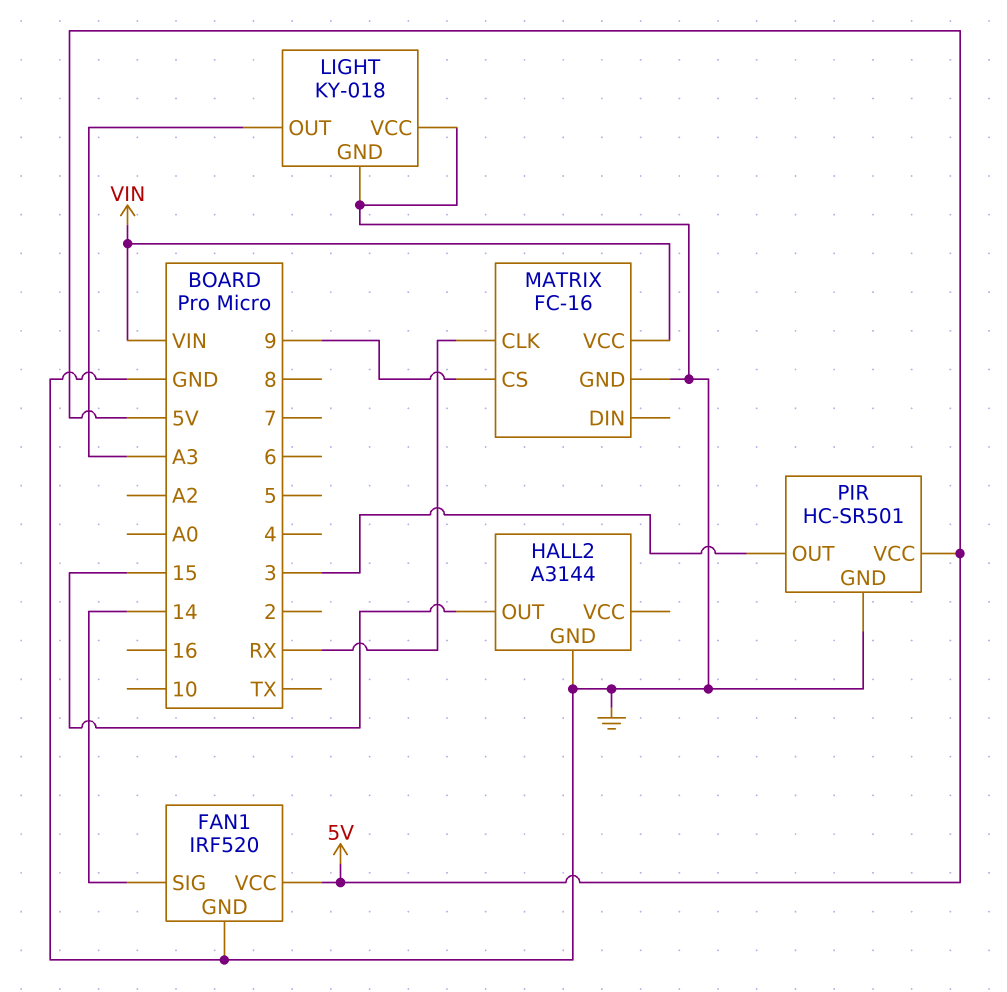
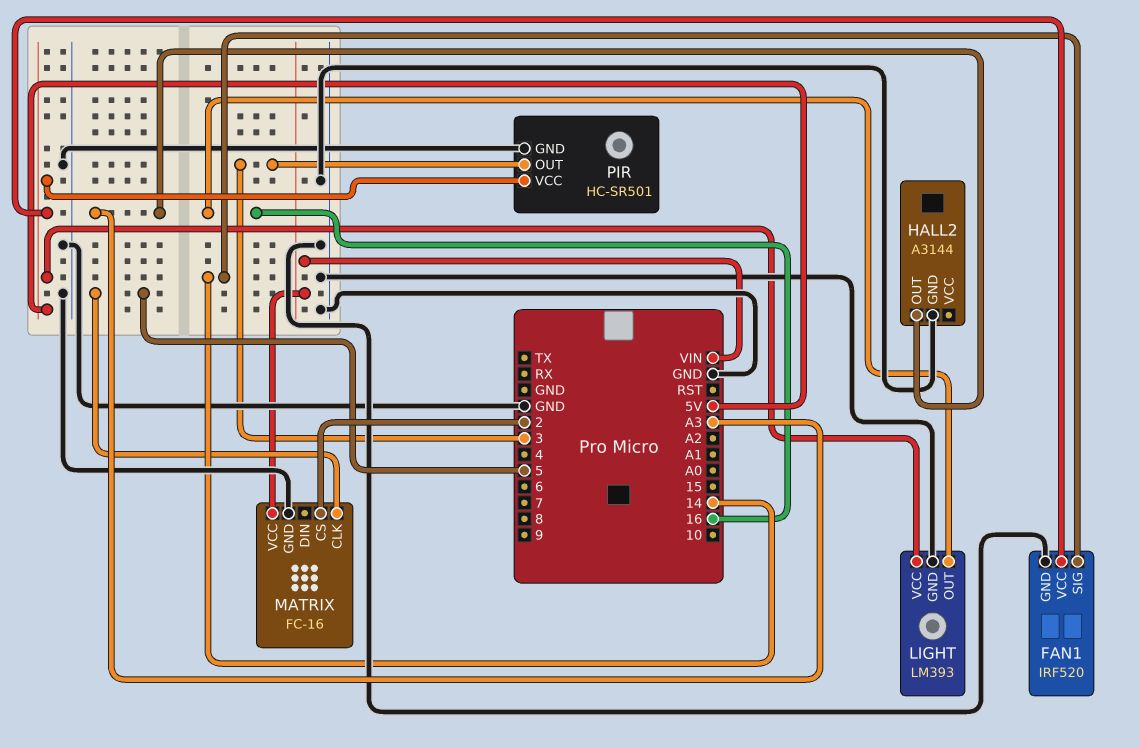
HALL2 pin OUT: 15 -> A3
LIGHT: KY-018 -> LM393
LIGHT pin OUT: A3 -> 16
LIGHT pin VCC: GND -> 5V
MATRIX pin CLK: RX -> 5
MATRIX pin CS: 9 -> 2

